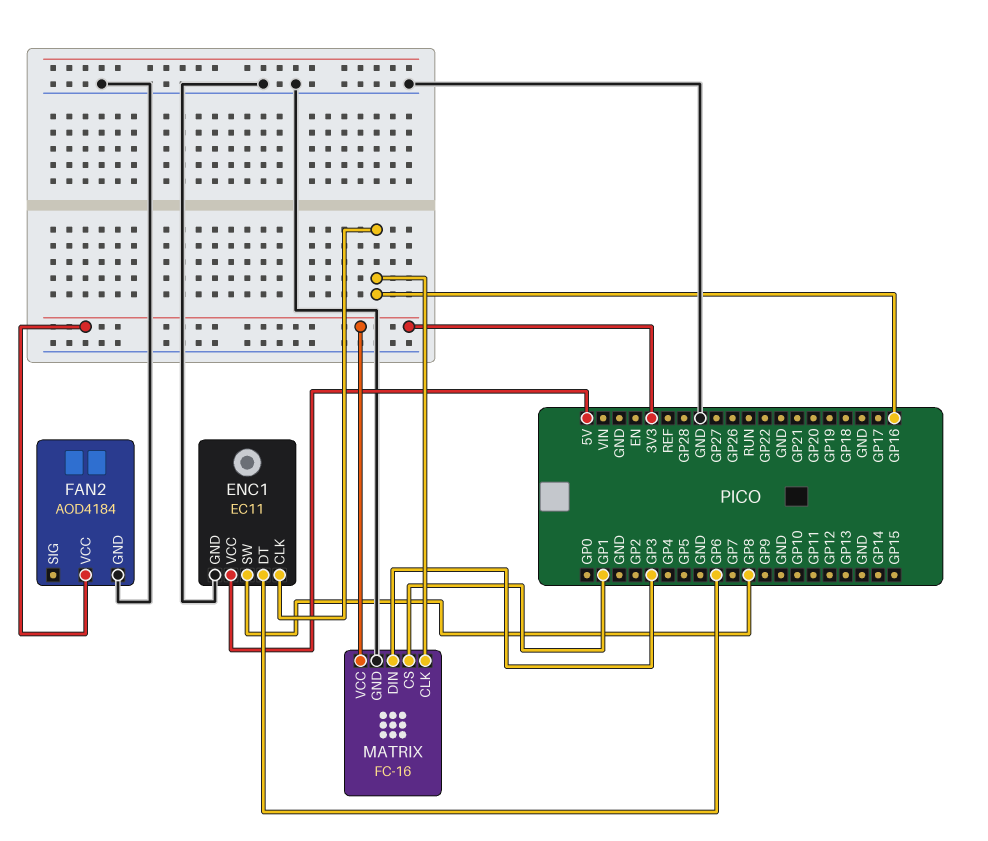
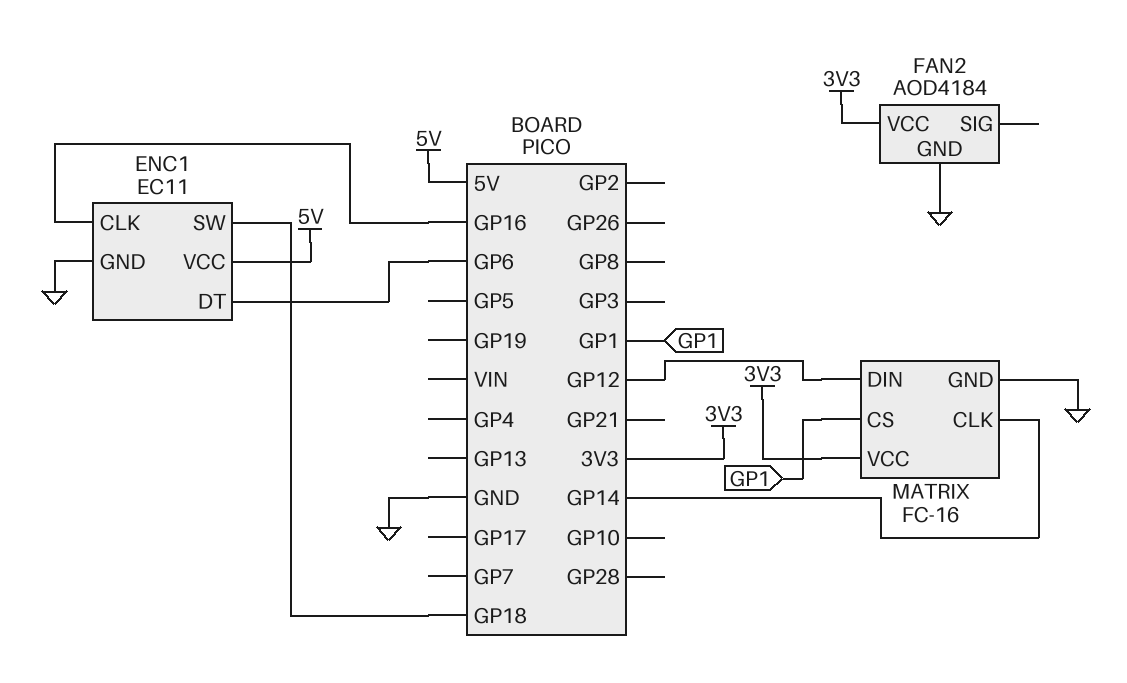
ENC1 pin SW: GP8 -> GP18
MATRIX pin CLK: GP16 -> GP14
MATRIX pin DIN: GP3 -> GP12

